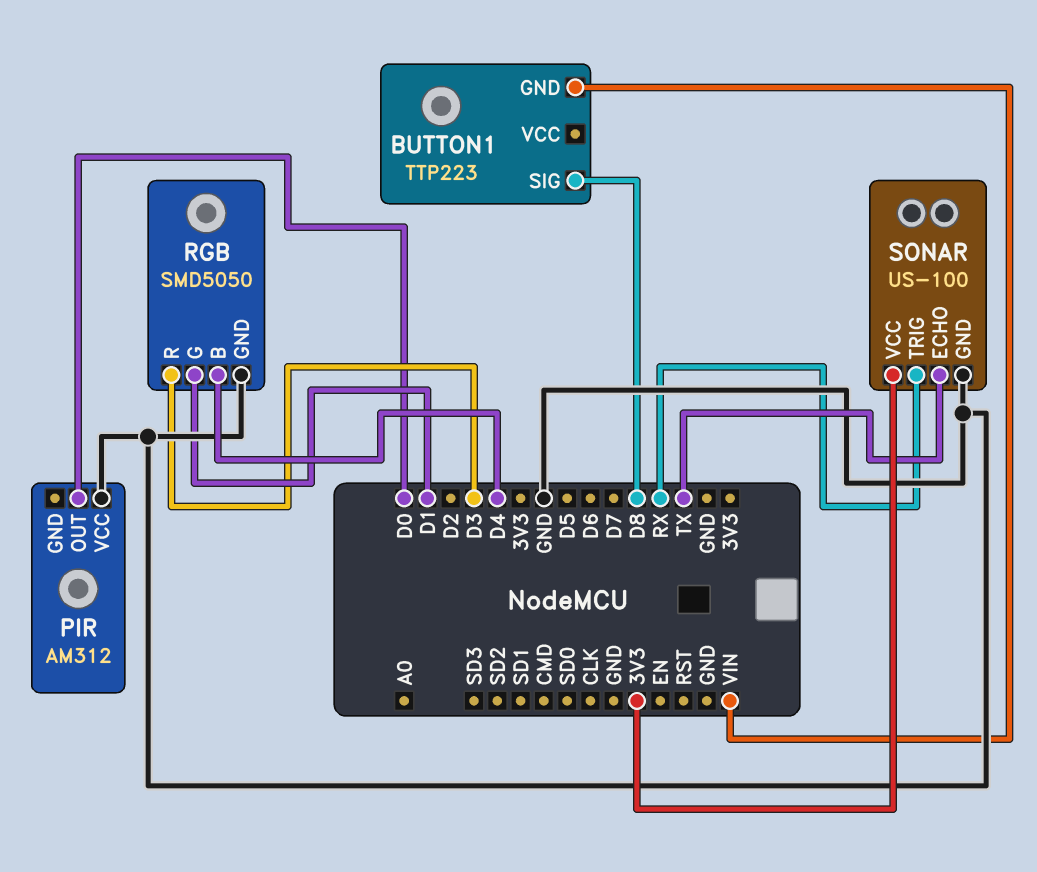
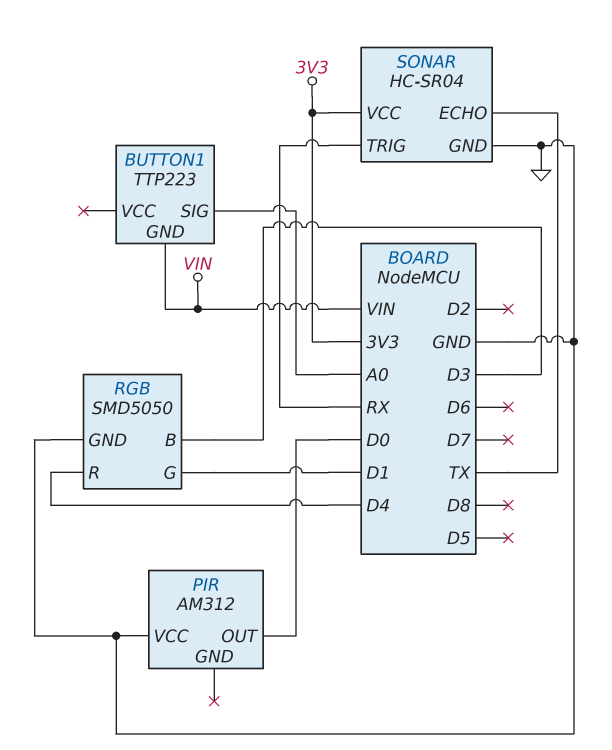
BUTTON1 pin SIG: D8 -> A0
RGB pin B: D4 -> D3
RGB pin R: D3 -> D4
SONAR: US-100 -> HC-SR04

